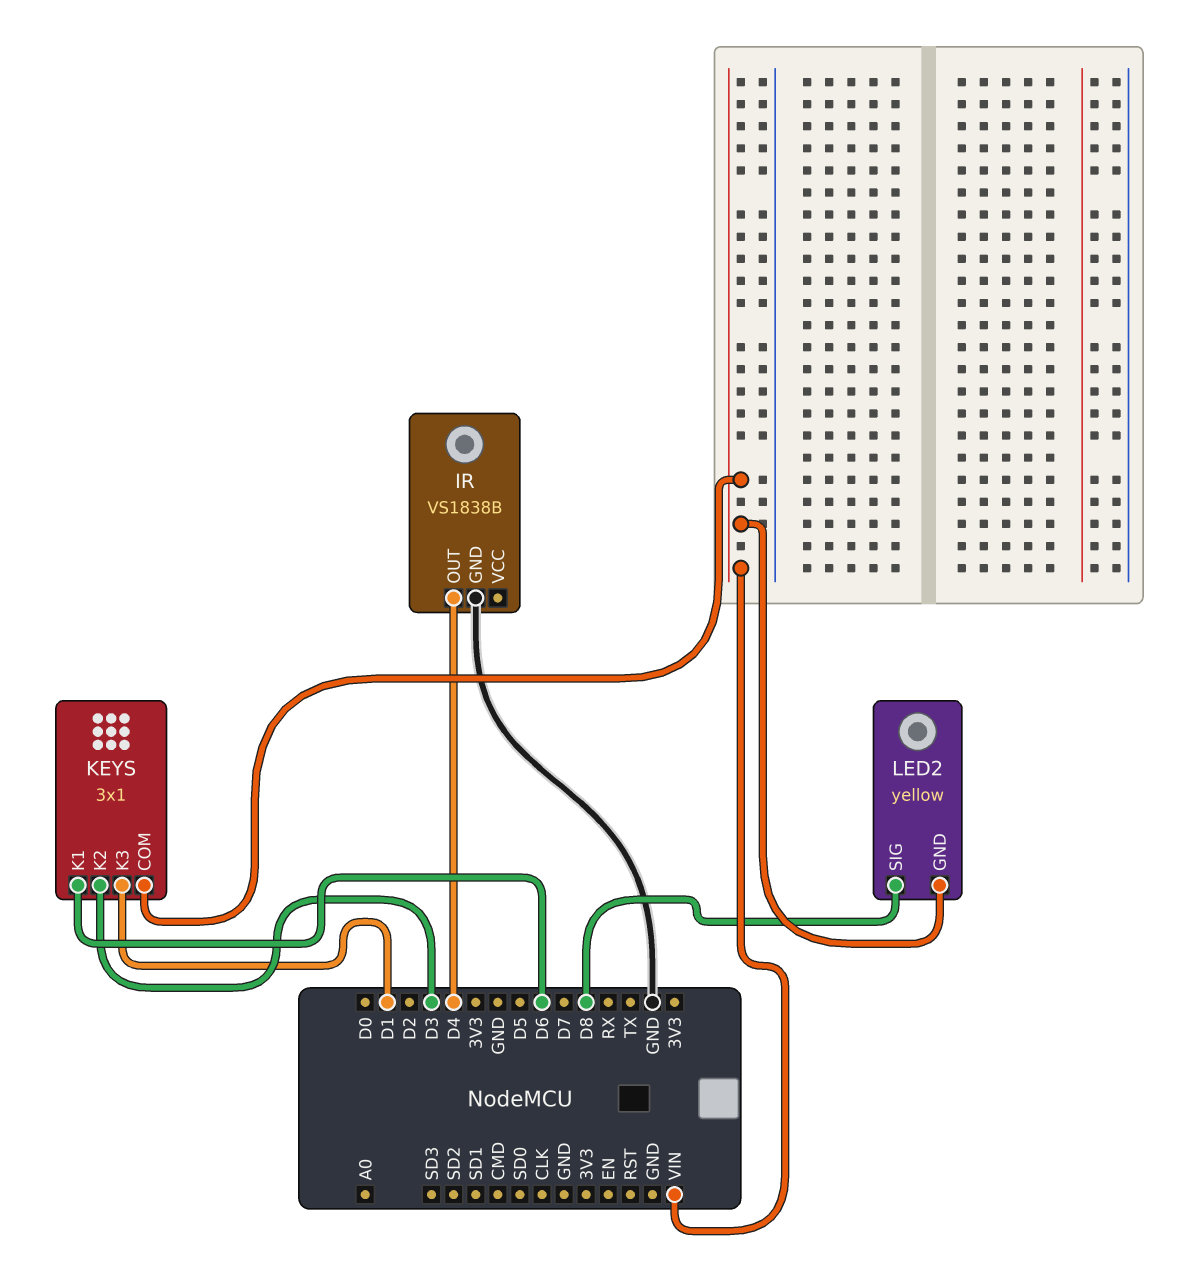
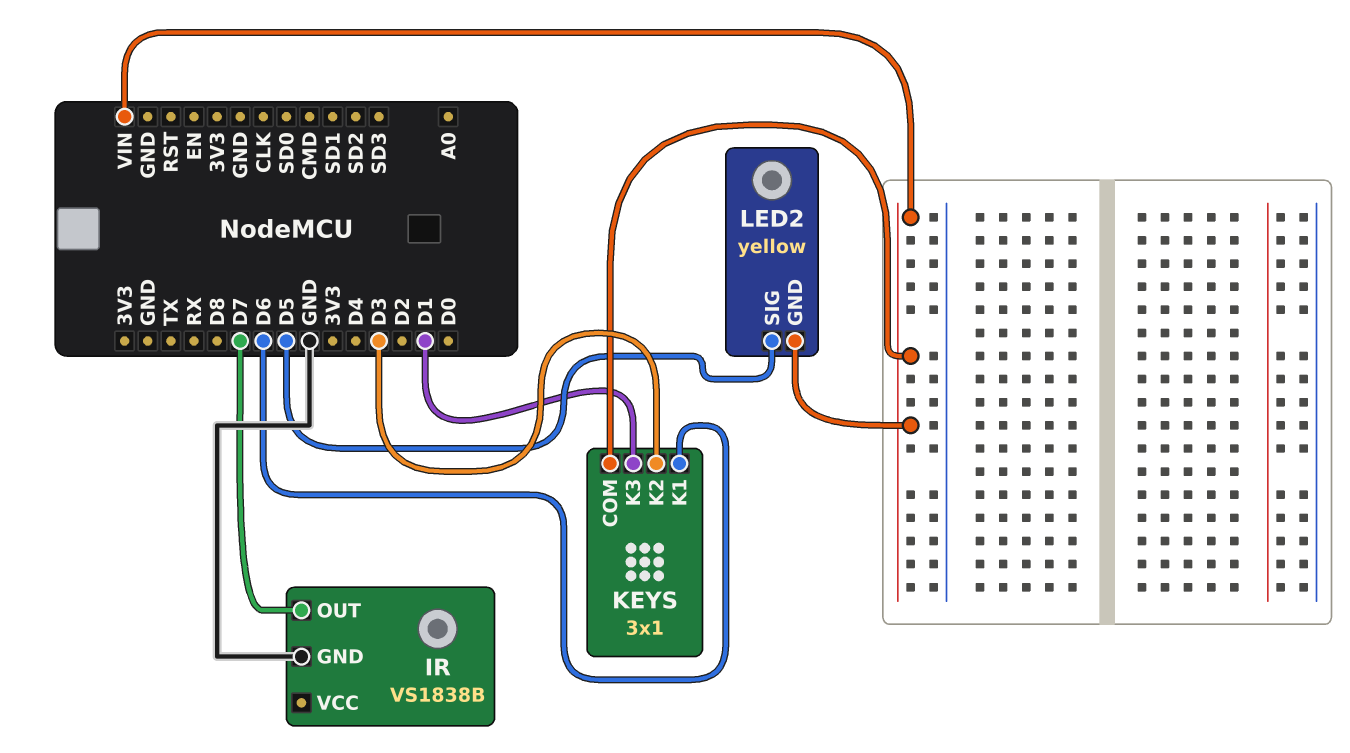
IR pin OUT: D4 -> D7
LED2 pin SIG: D8 -> D5

